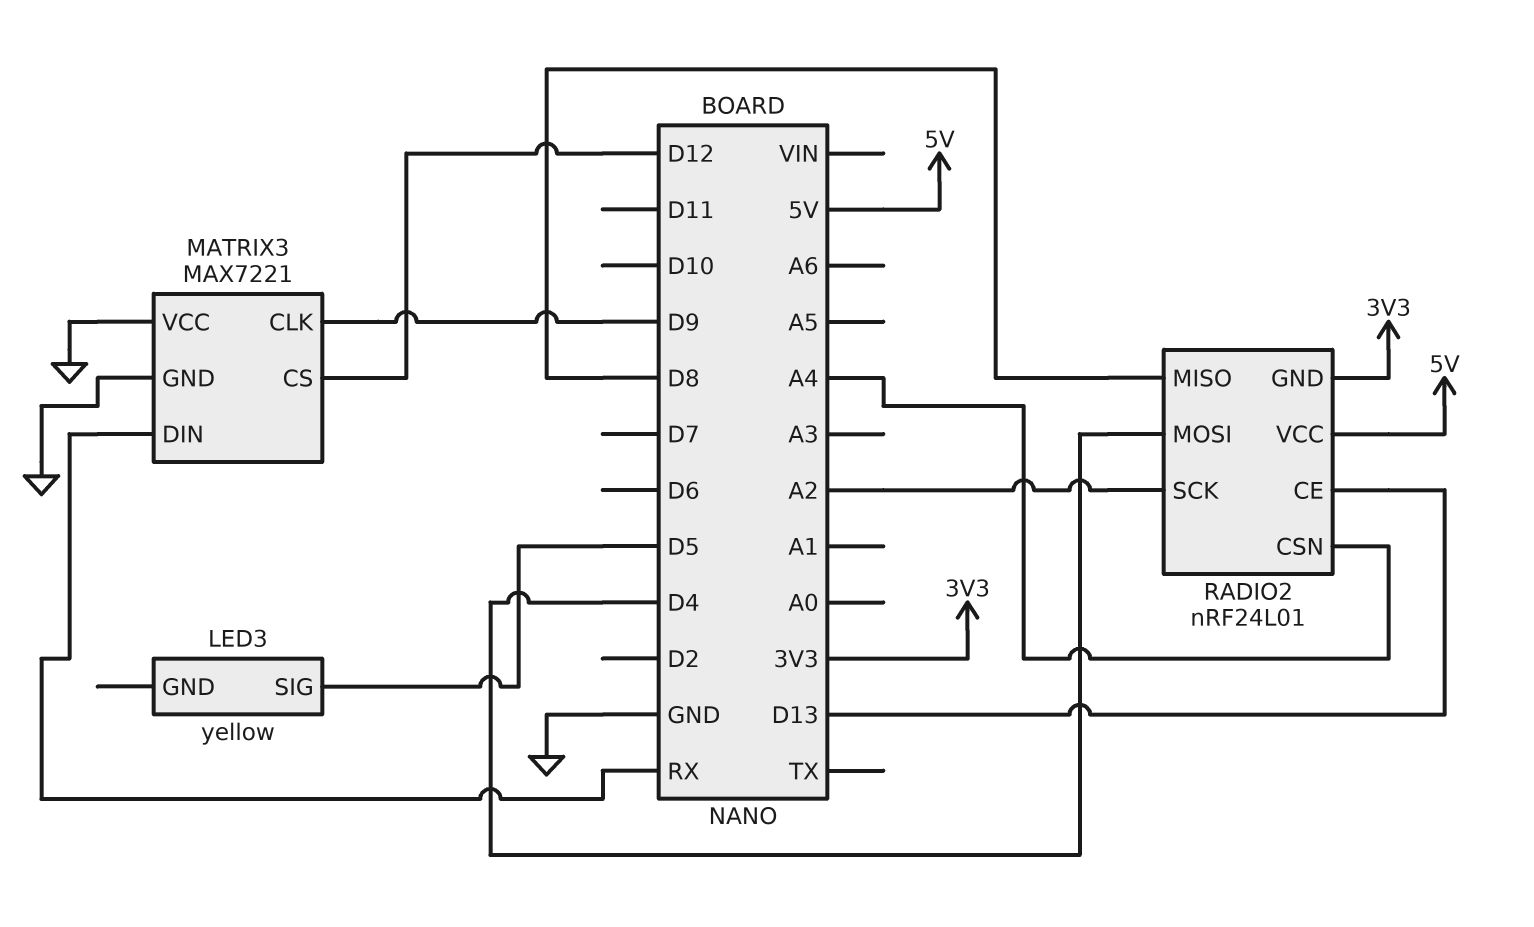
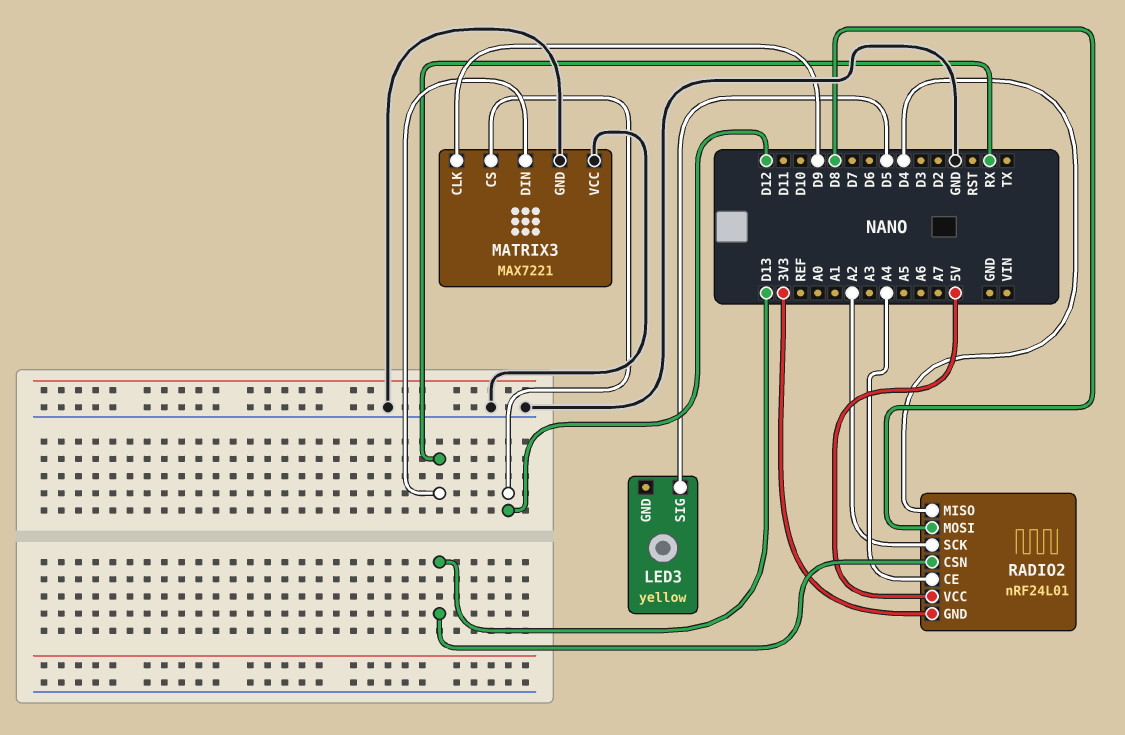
RADIO2 pin CE: D13 -> A4
RADIO2 pin CSN: A4 -> D13
RADIO2 pin MISO: D8 -> D4
RADIO2 pin MOSI: D4 -> D8

